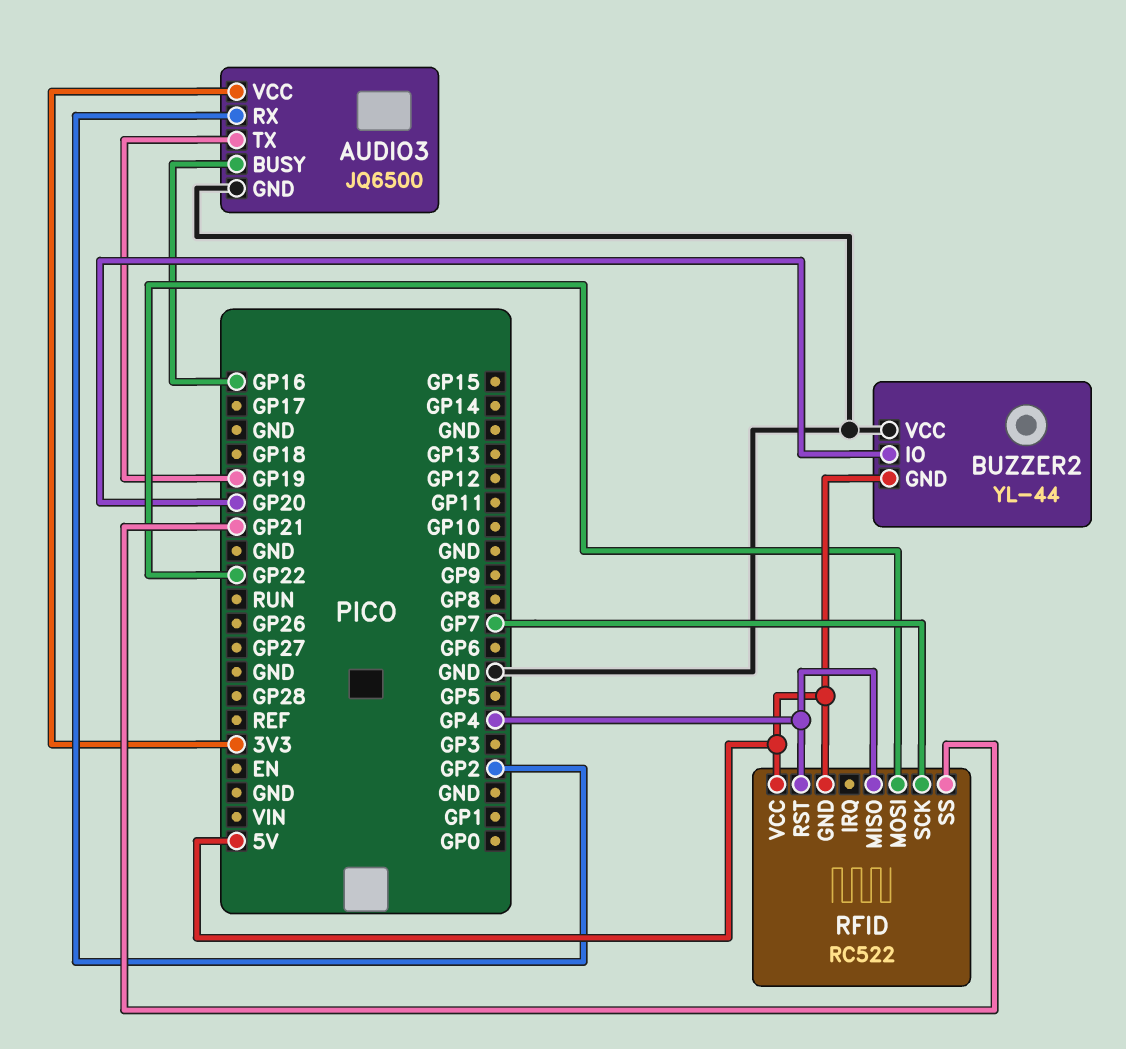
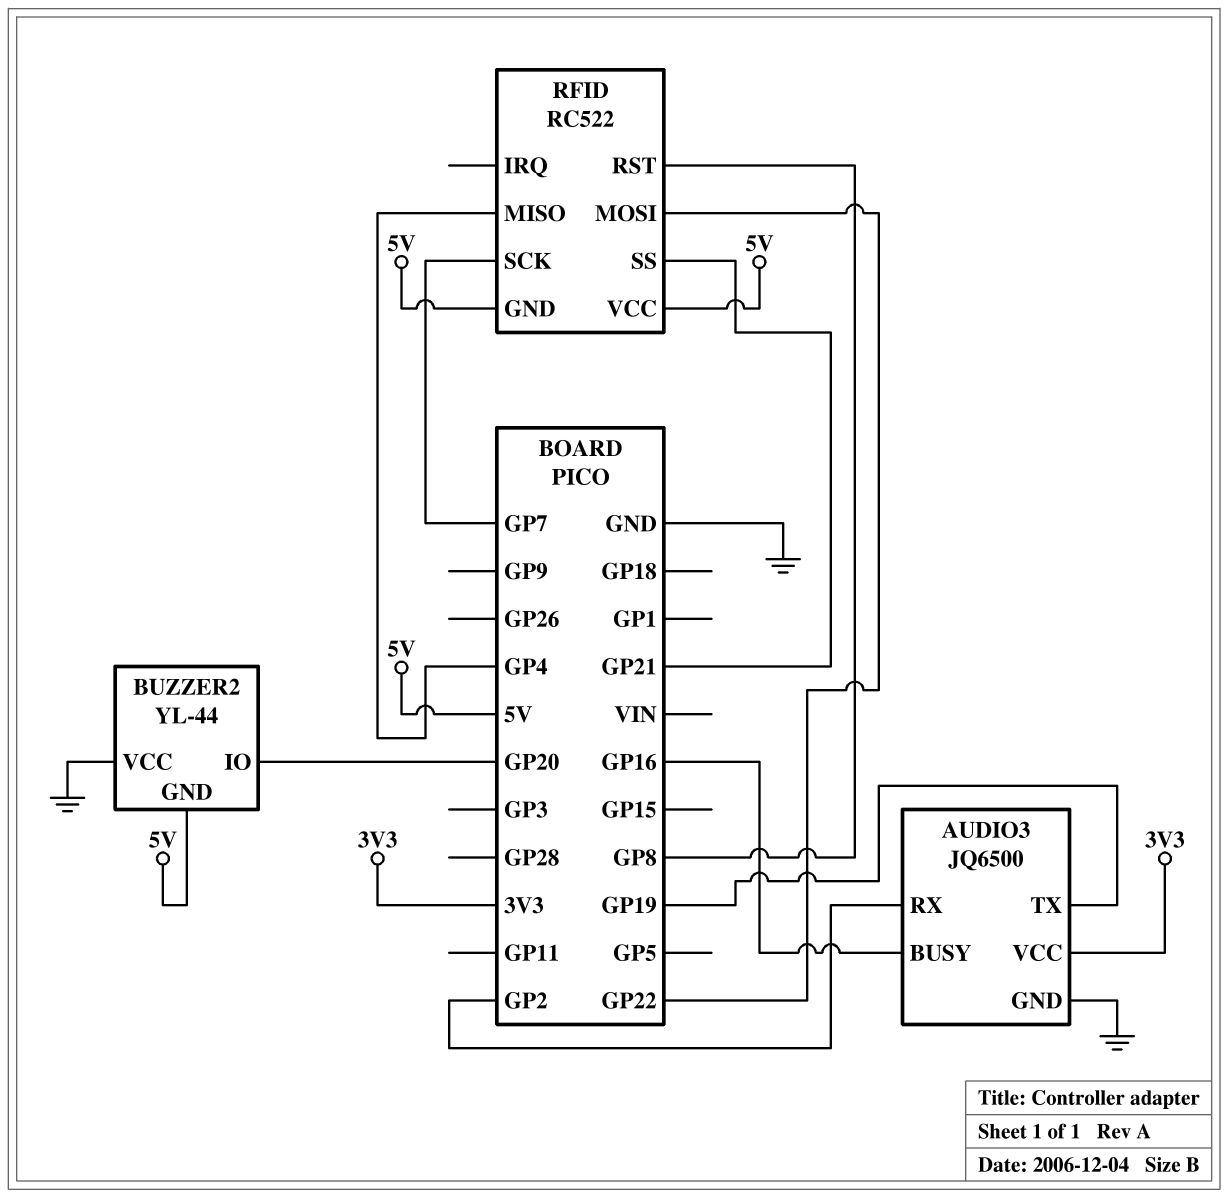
RFID pin RST: GP4 -> GP8

